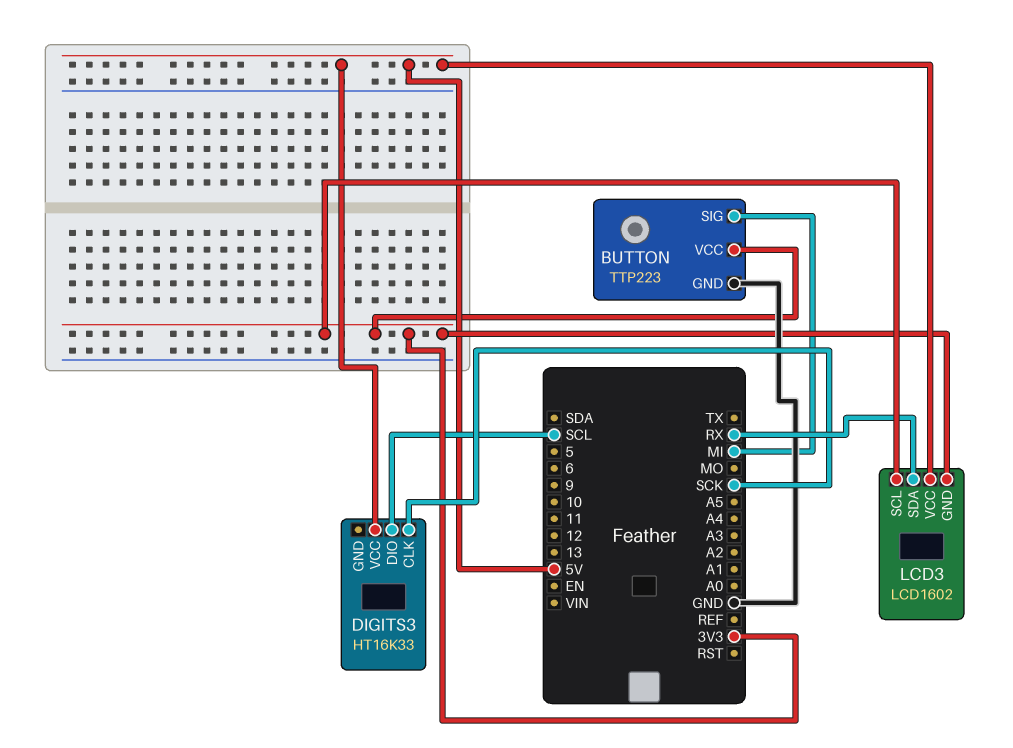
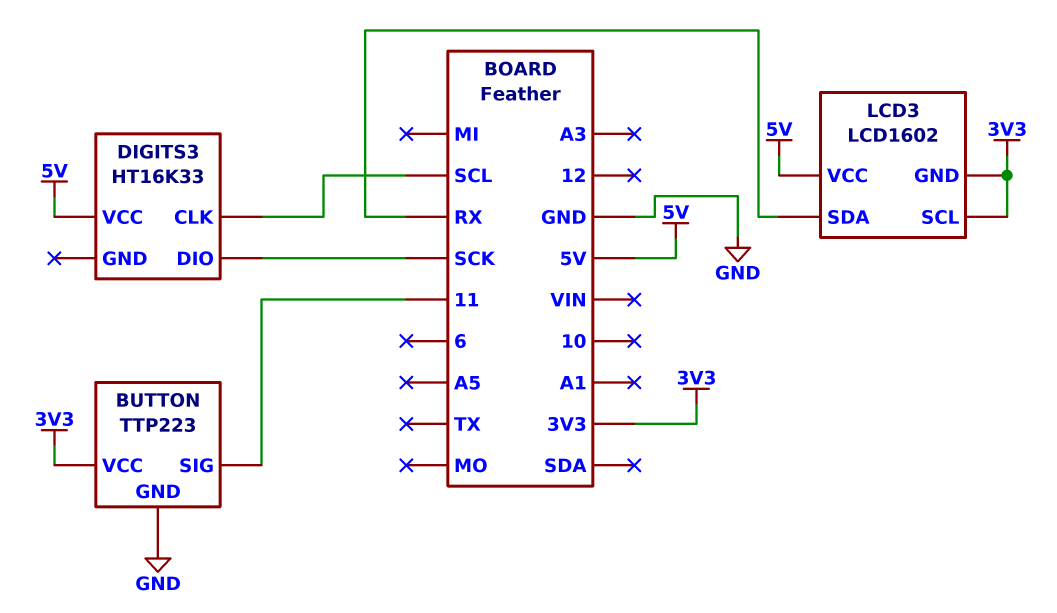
BUTTON pin SIG: MI -> 11
DIGITS3 pin CLK: SCK -> SCL
DIGITS3 pin DIO: SCL -> SCK

